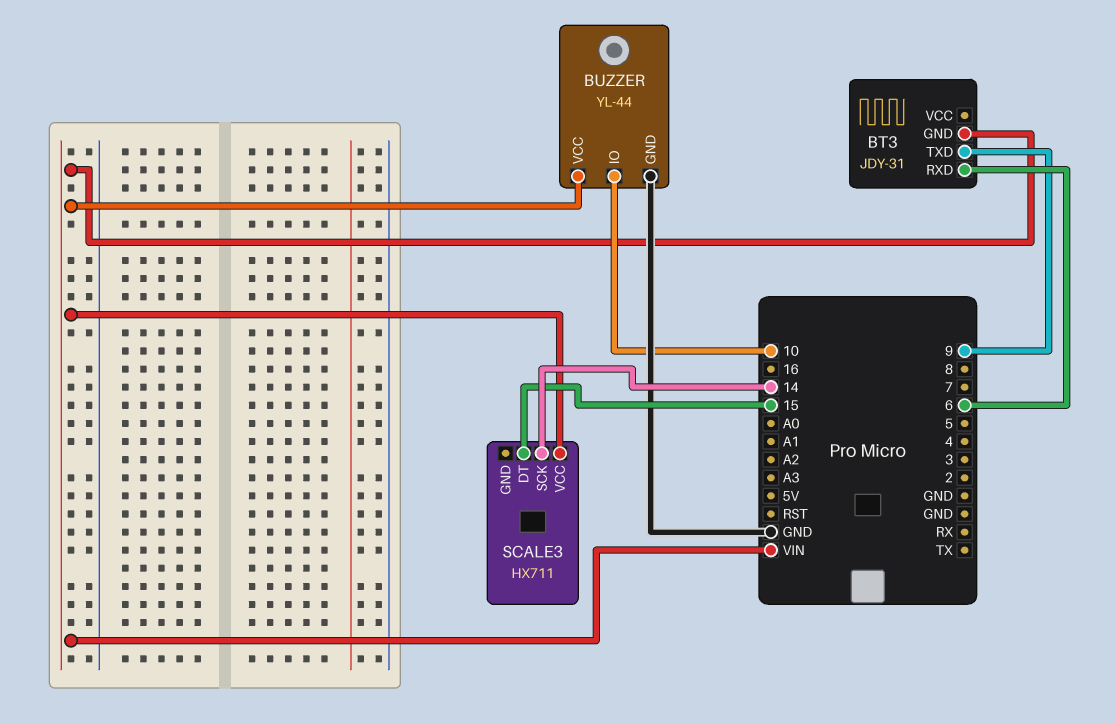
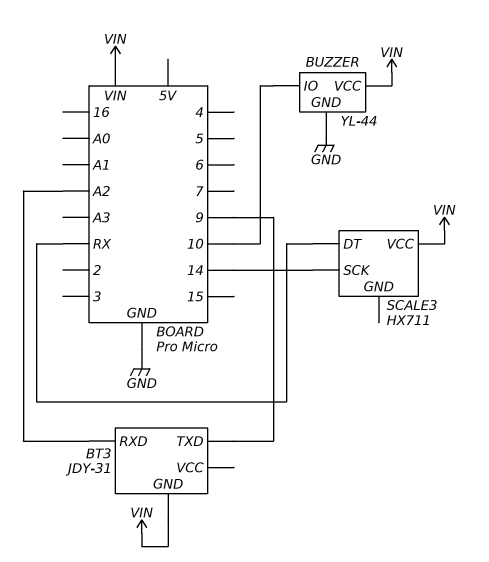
BT3 pin RXD: 6 -> A2
SCALE3 pin DT: 15 -> RX

